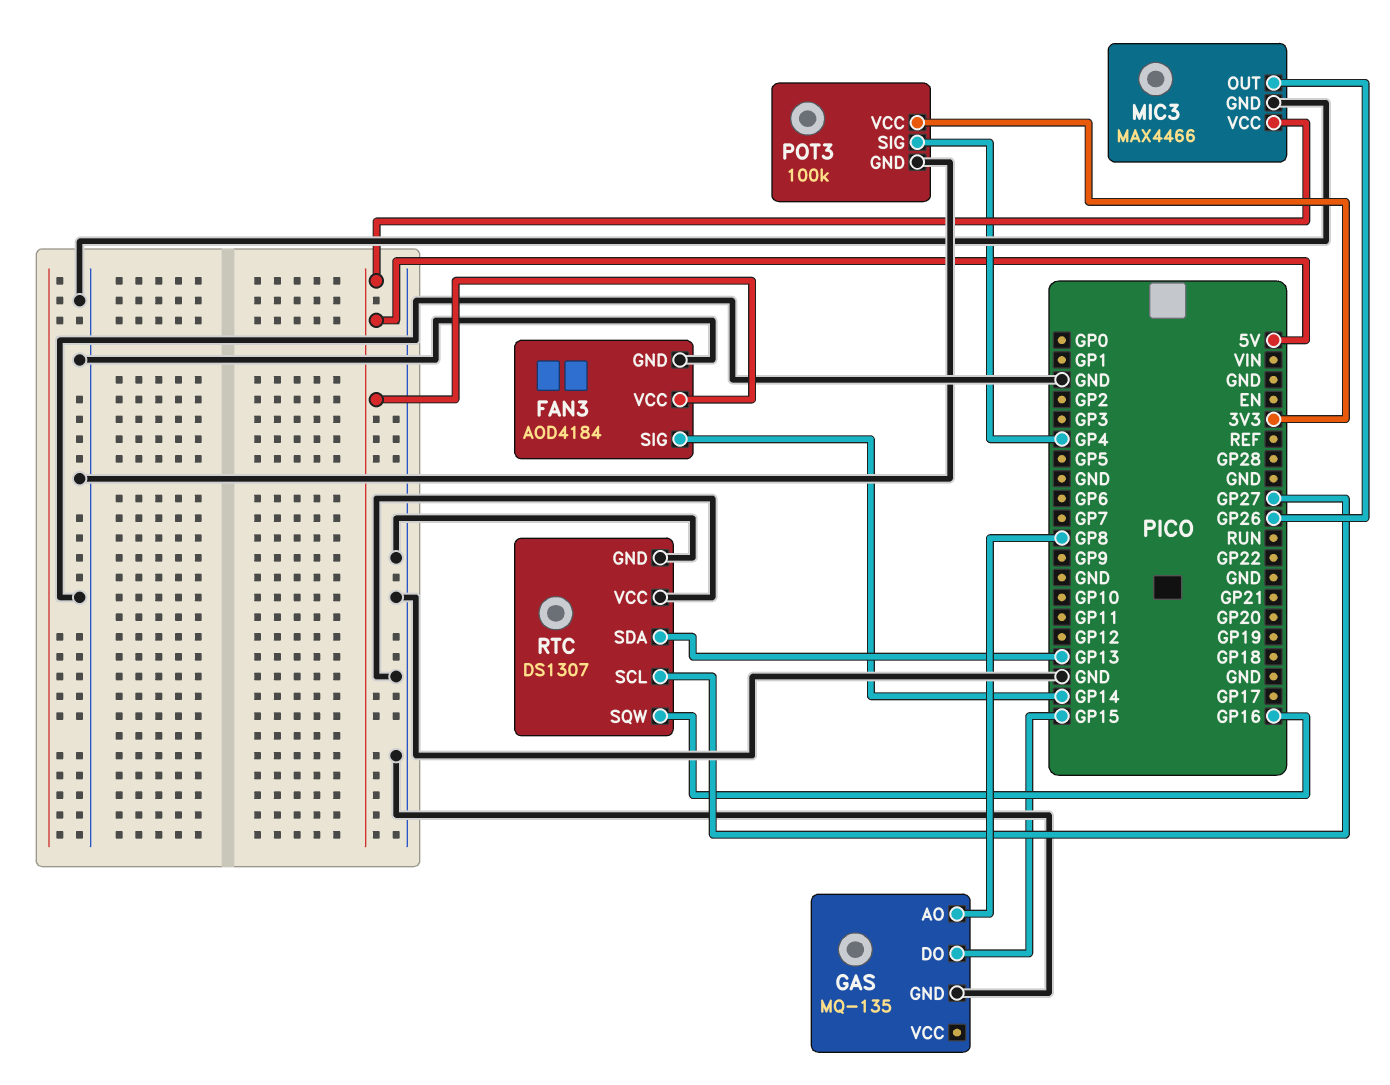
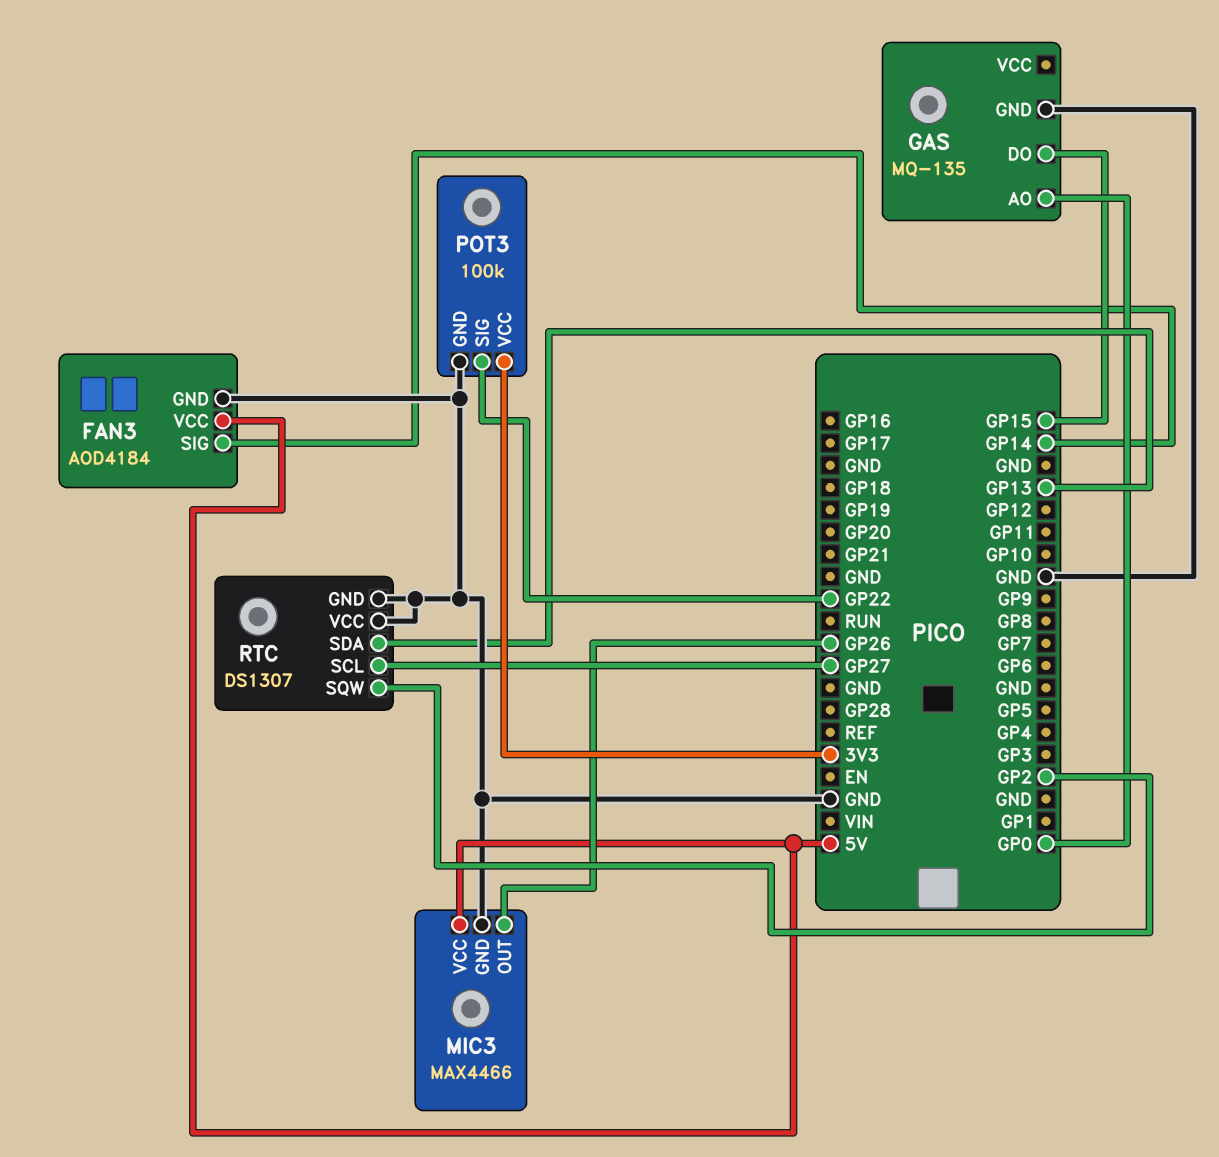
GAS pin AO: GP8 -> GP0
POT3 pin SIG: GP4 -> GP22
RTC pin SQW: GP16 -> GP2

